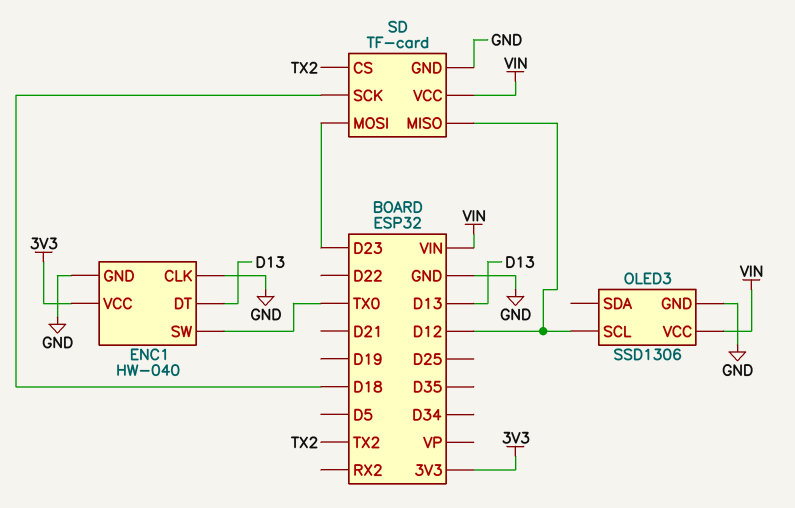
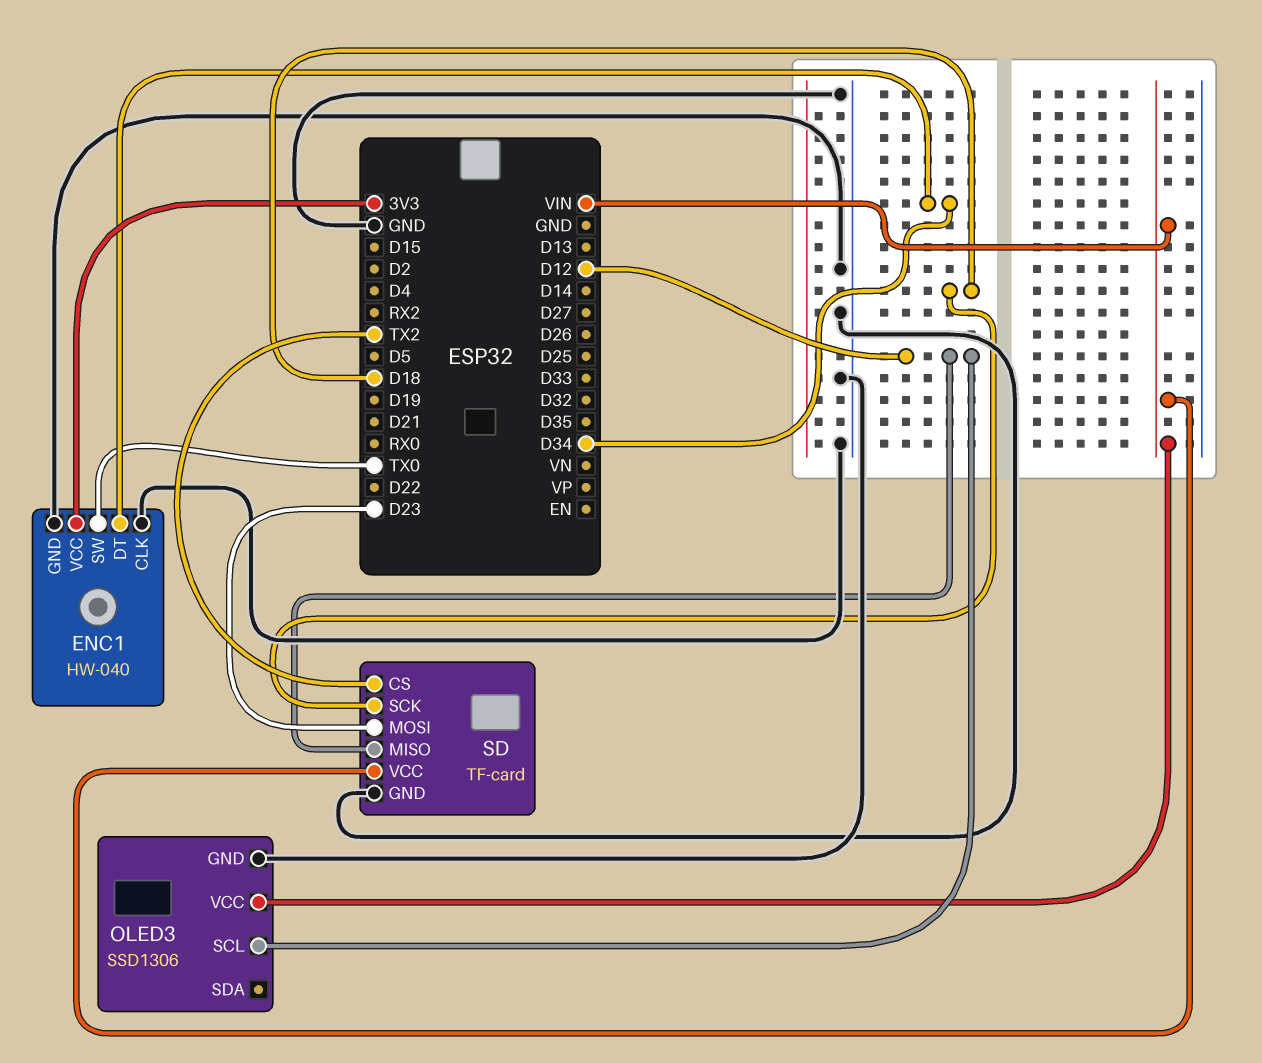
ENC1 pin DT: D13 -> D34

